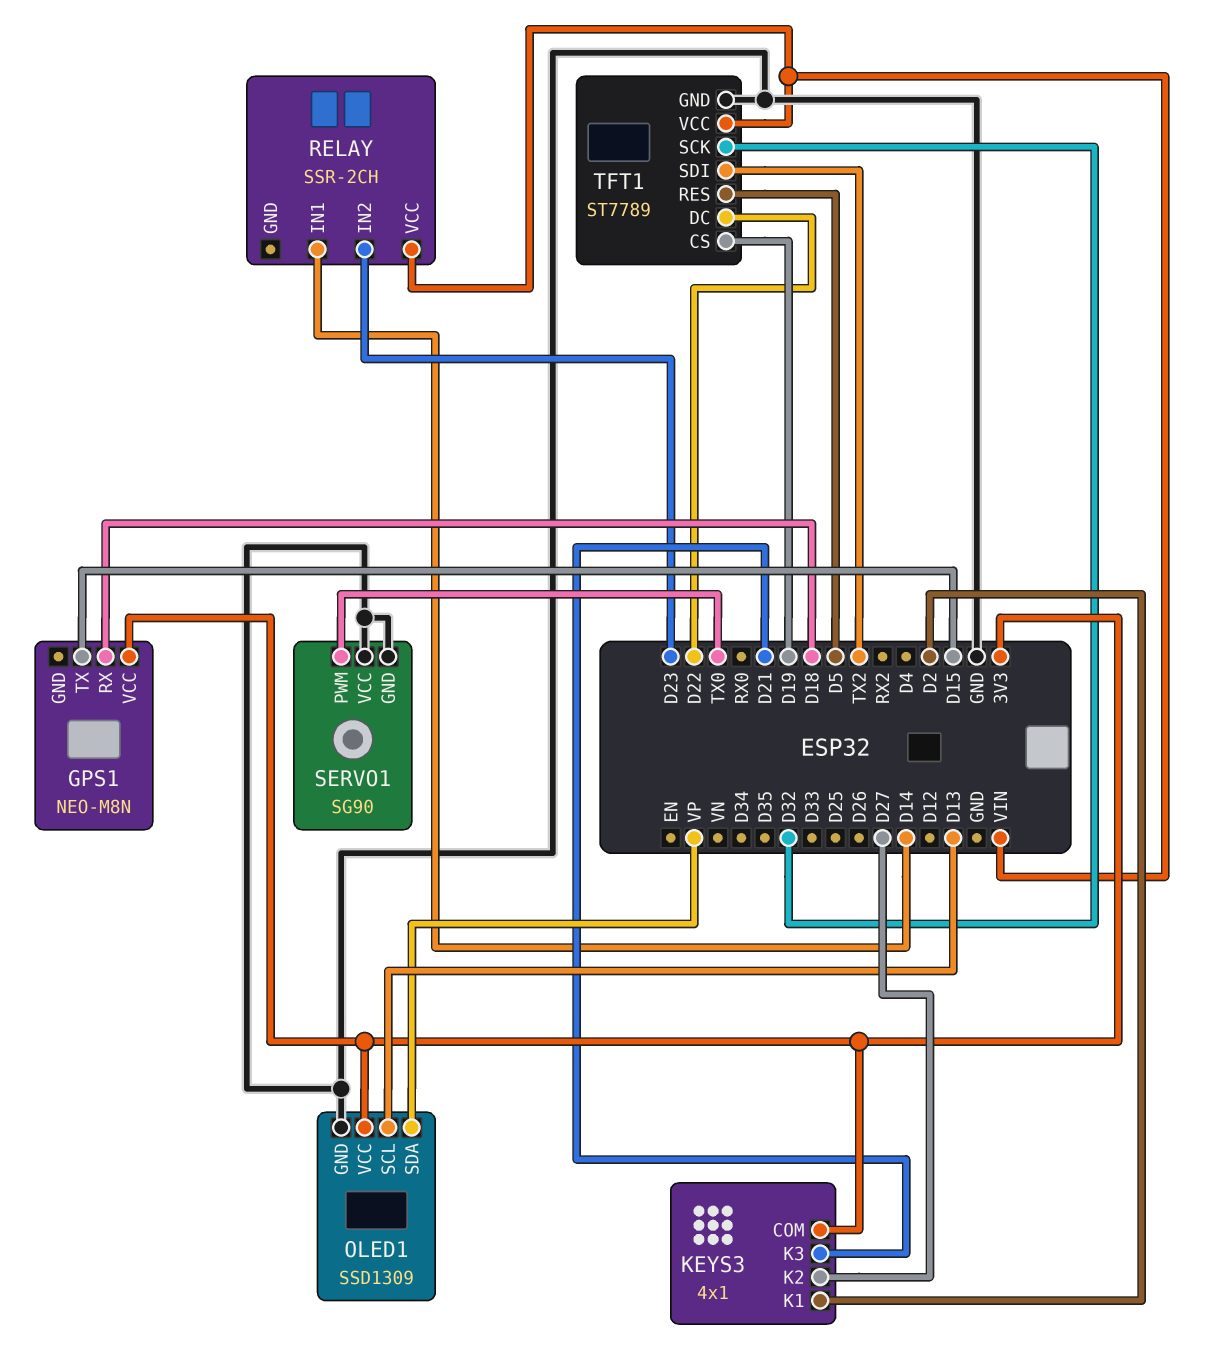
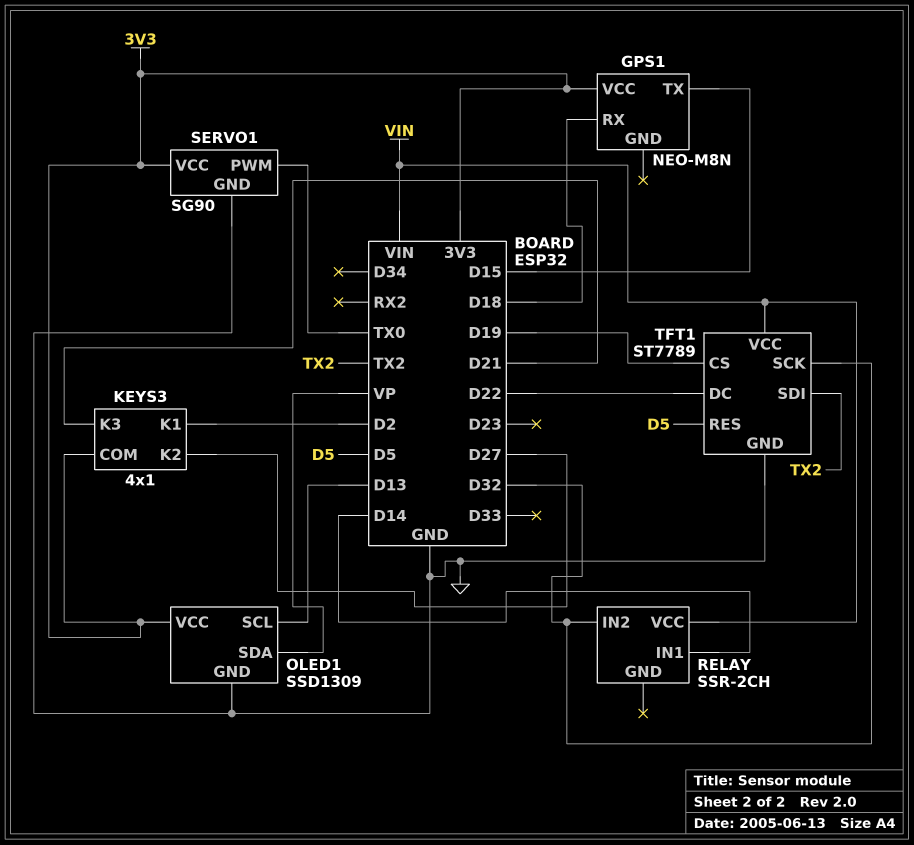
RELAY pin IN2: D23 -> D32
SERVO1 pin VCC: GND -> 3V3

